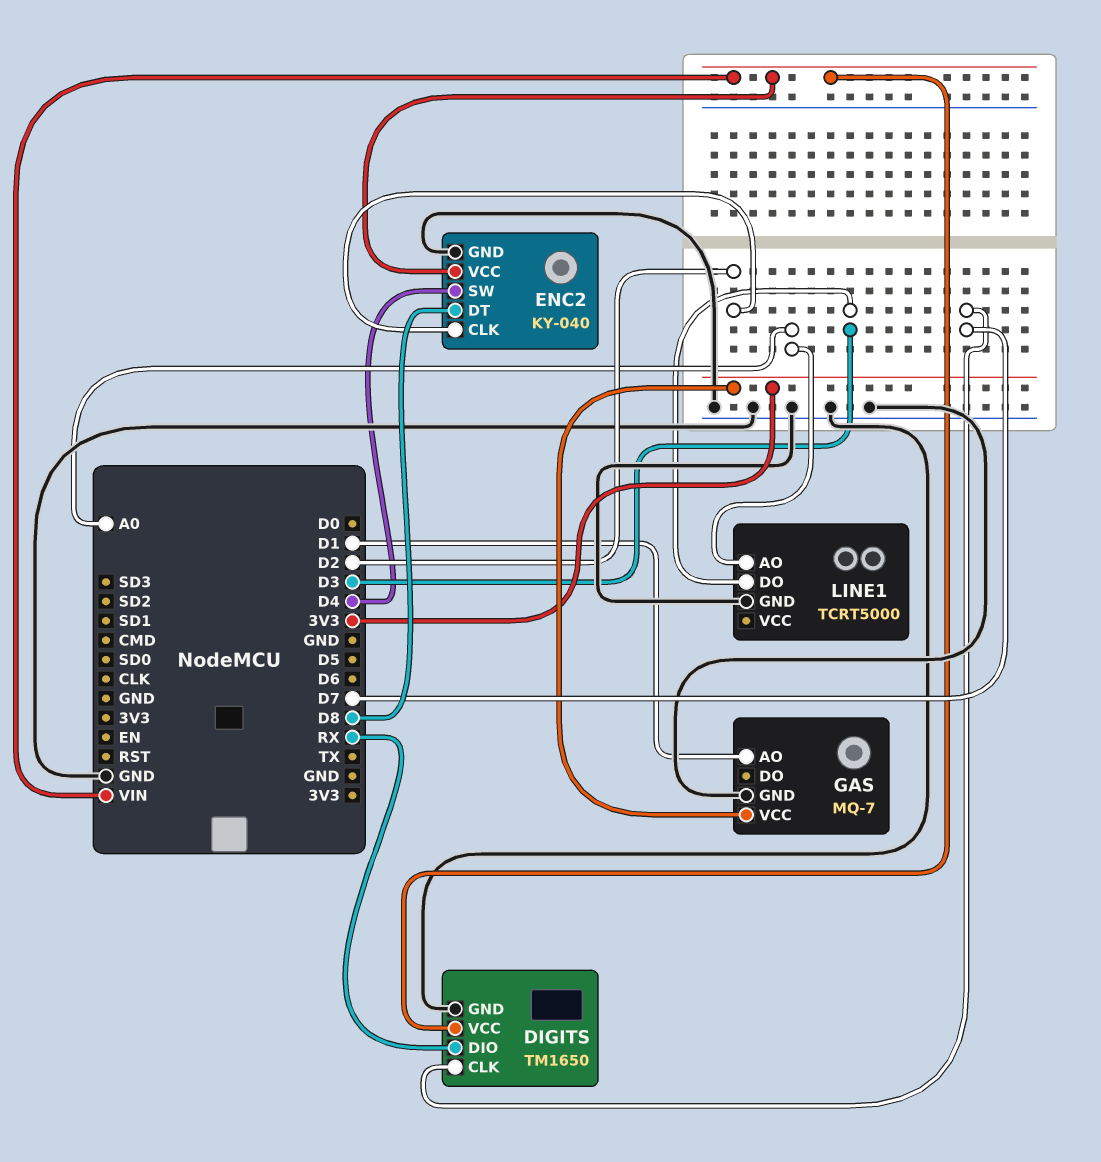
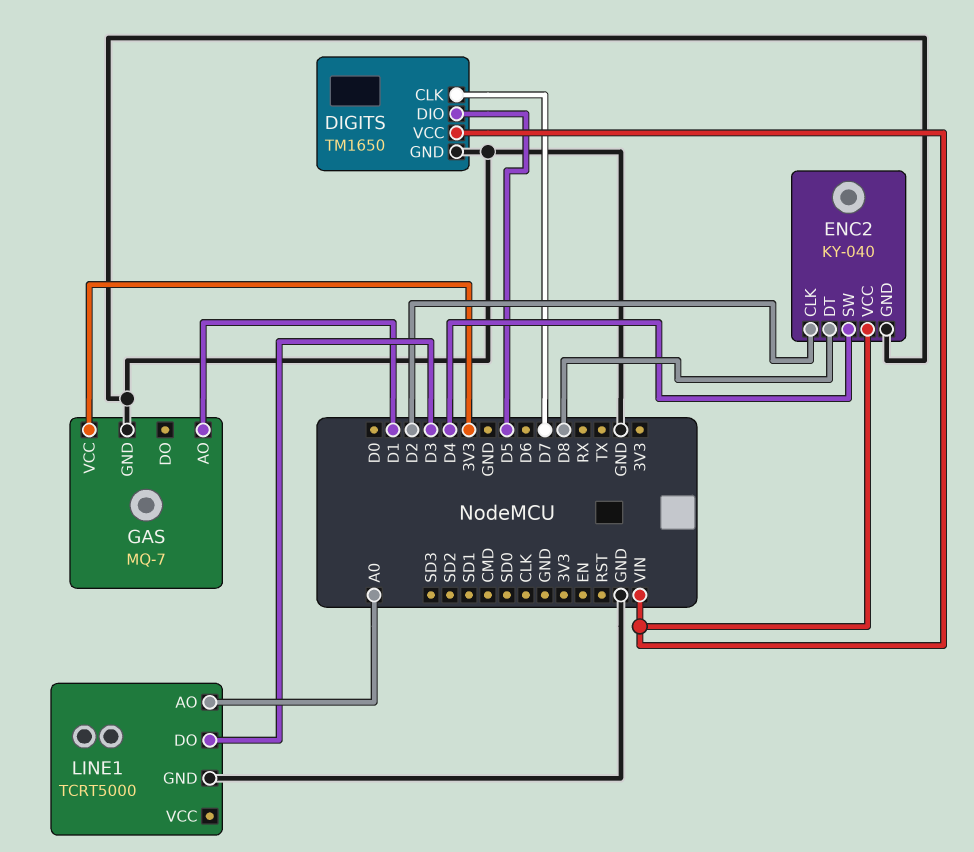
DIGITS pin DIO: RX -> D5

